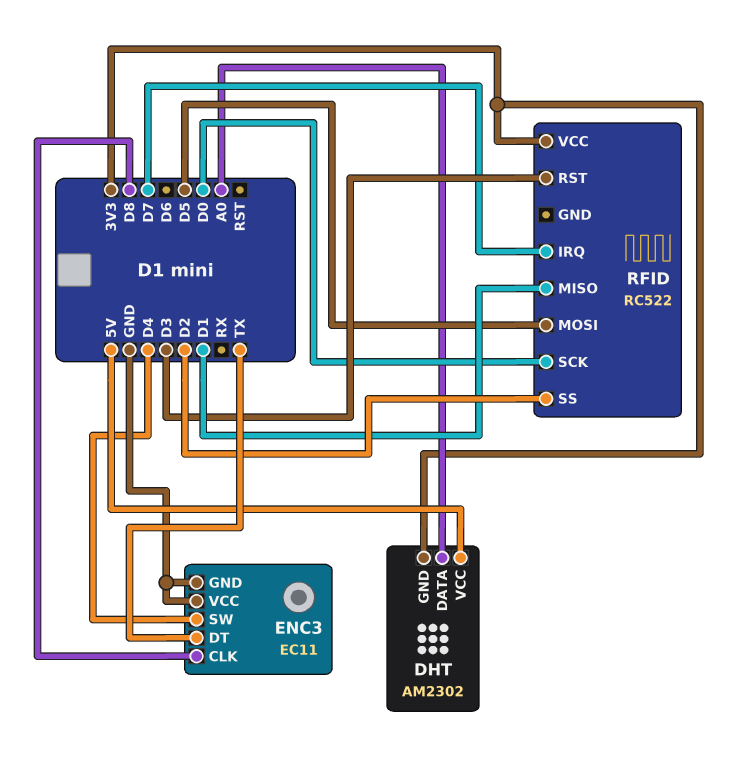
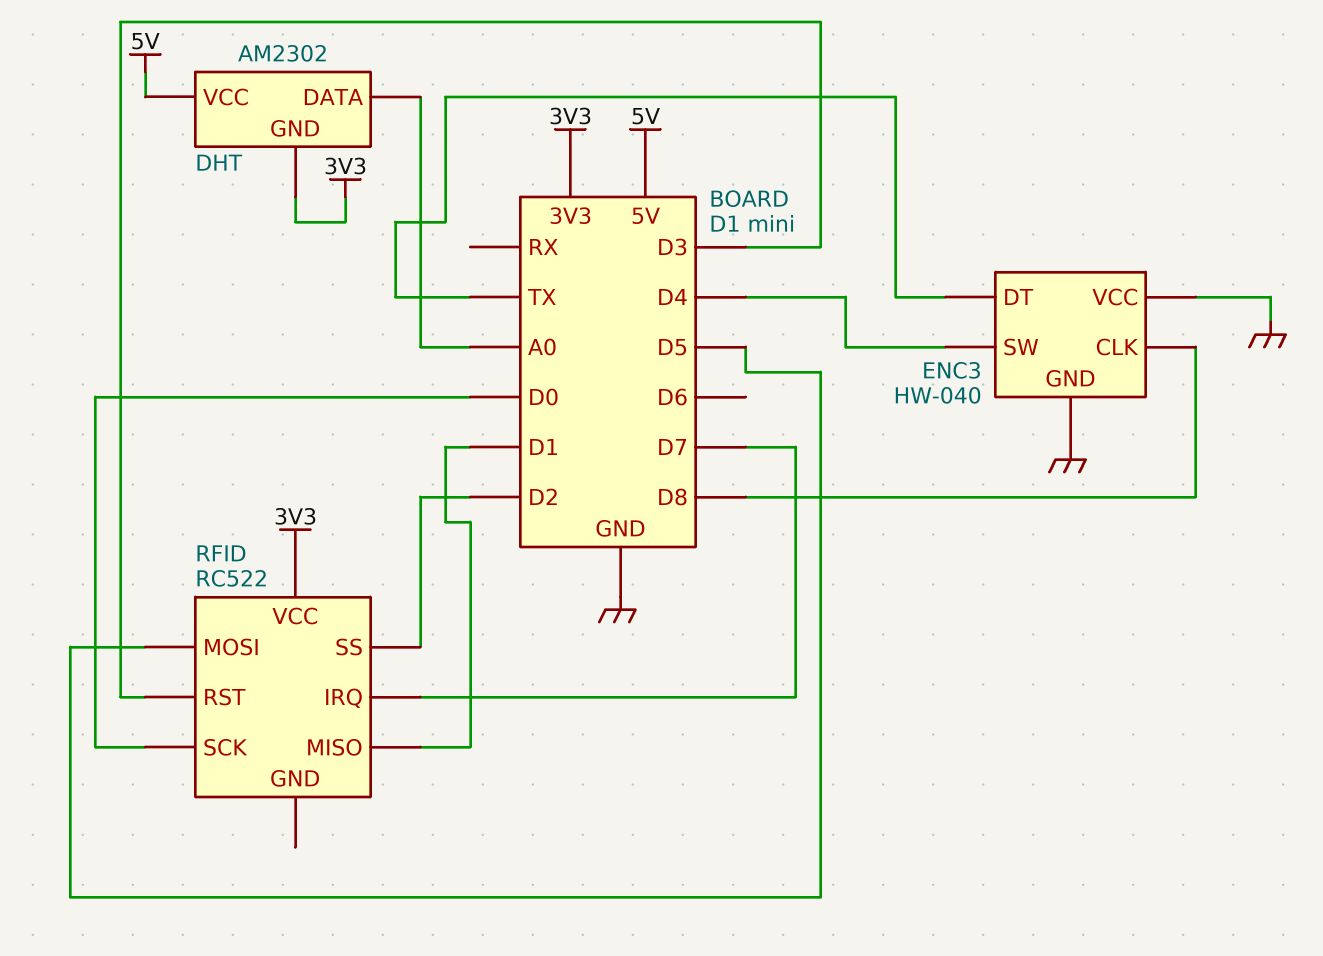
ENC3: EC11 -> HW-040

